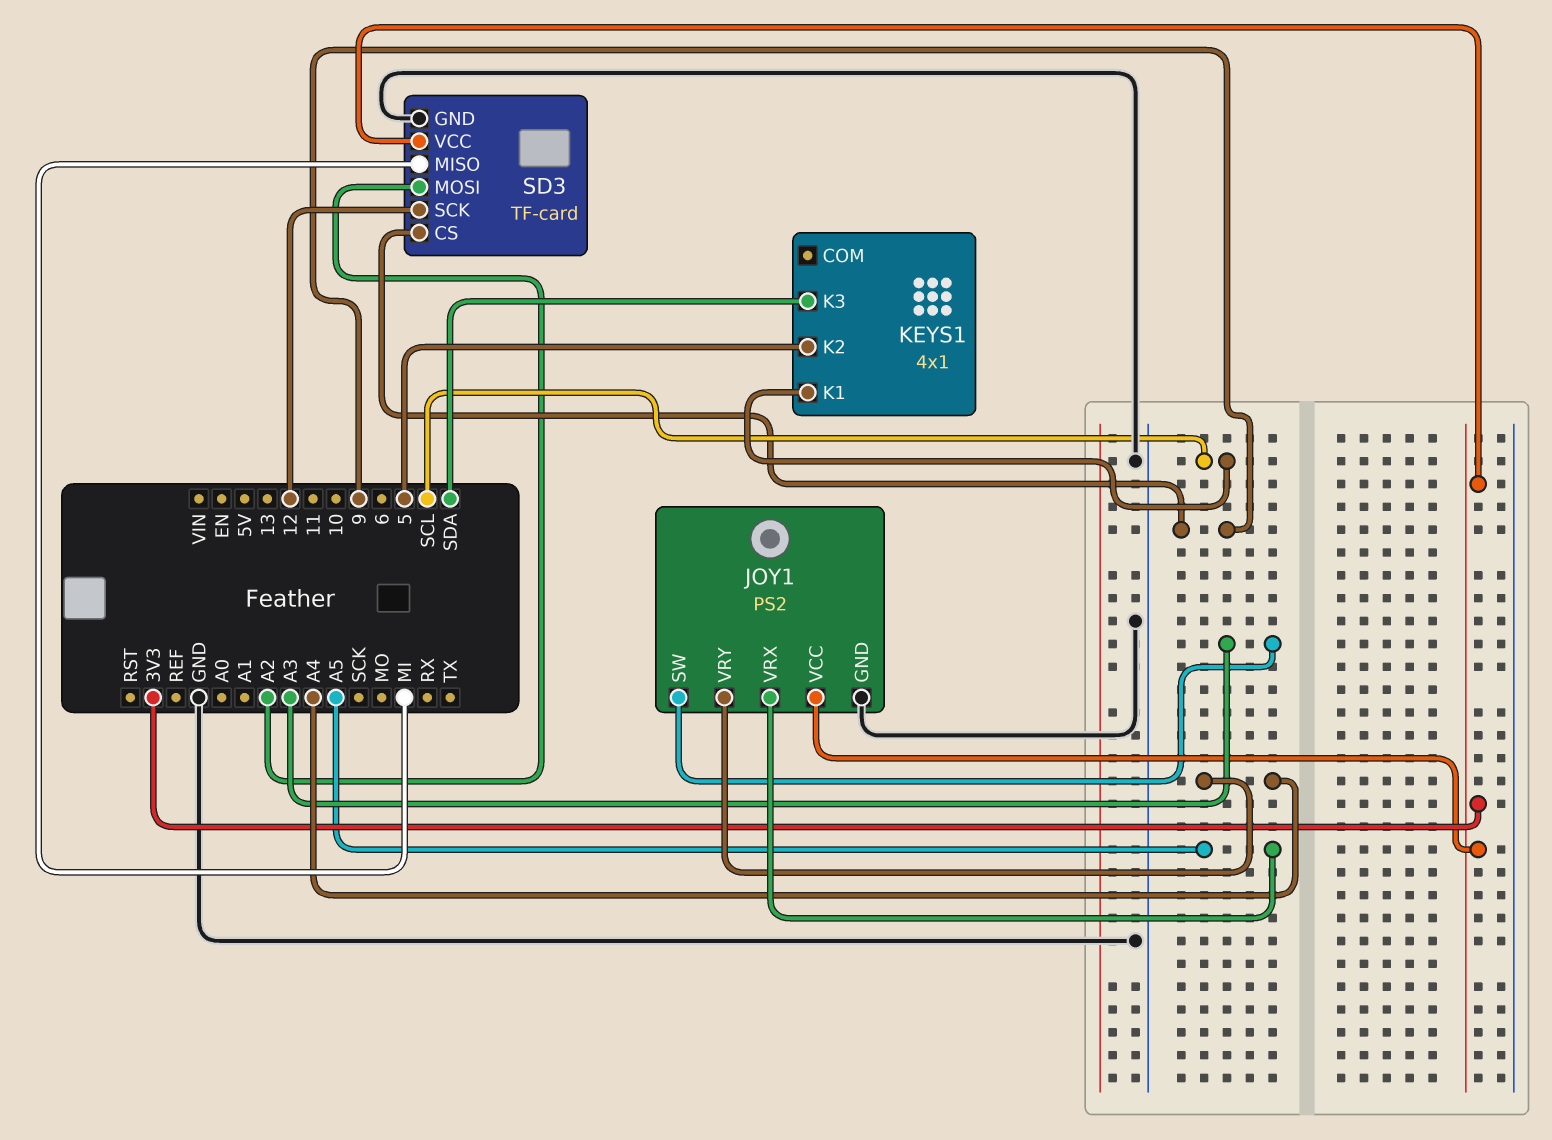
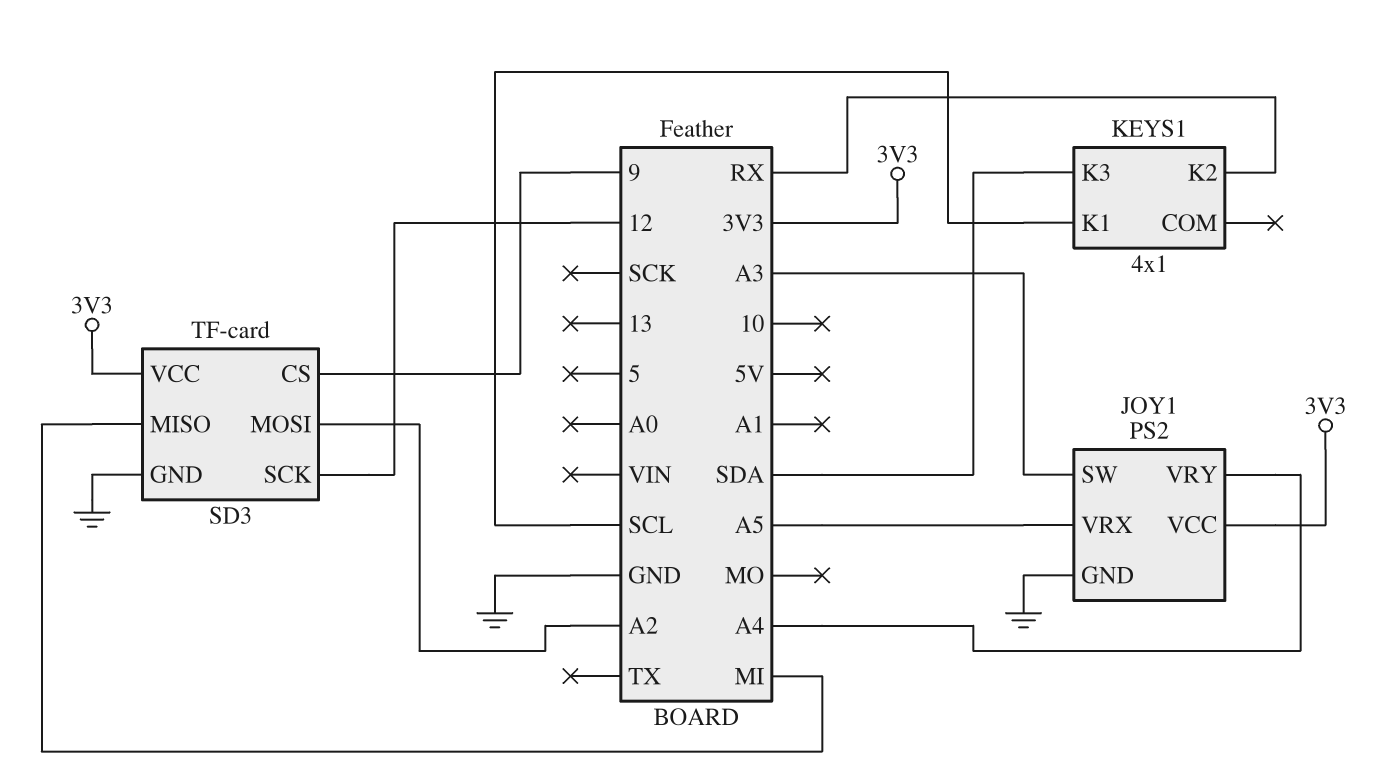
KEYS1 pin K2: 5 -> RX

